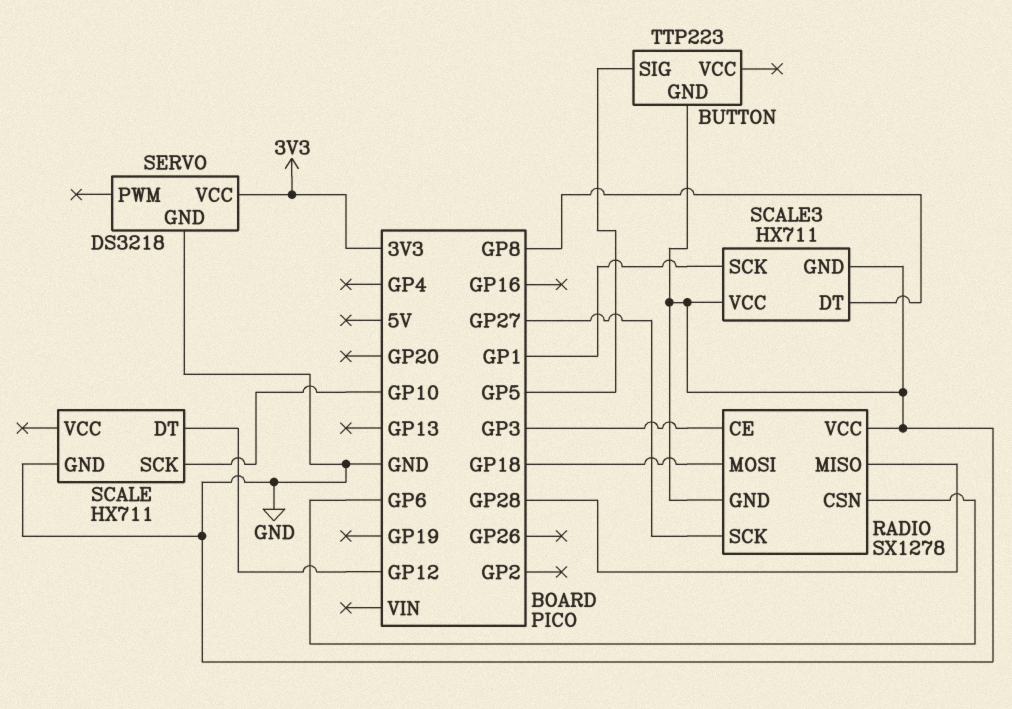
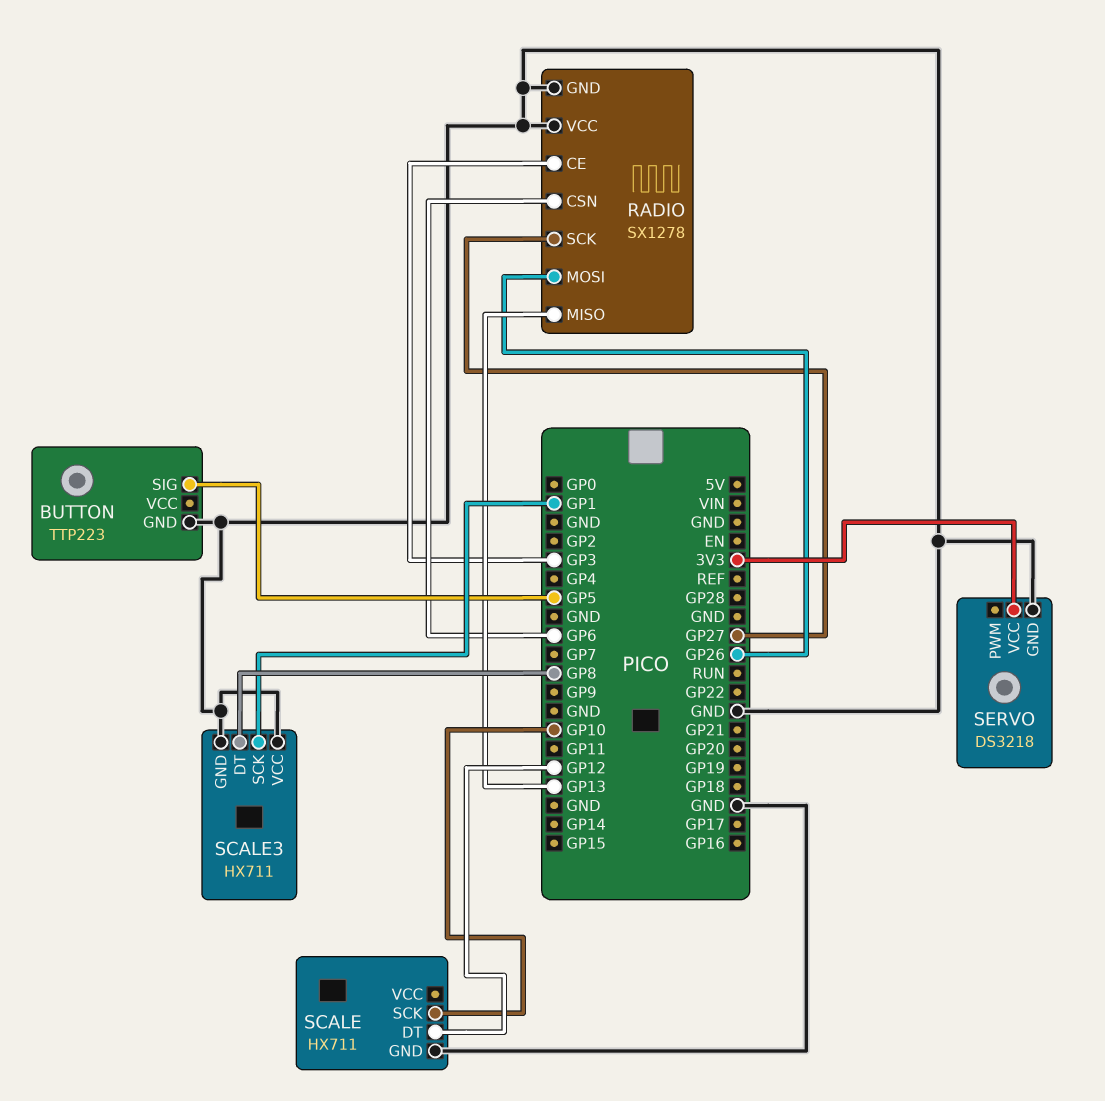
RADIO pin MISO: GP28 -> GP13
RADIO pin MOSI: GP18 -> GP26

